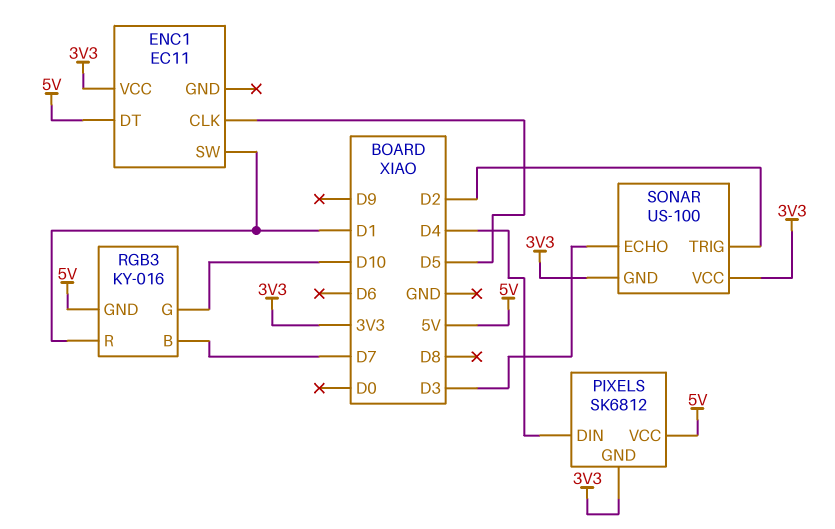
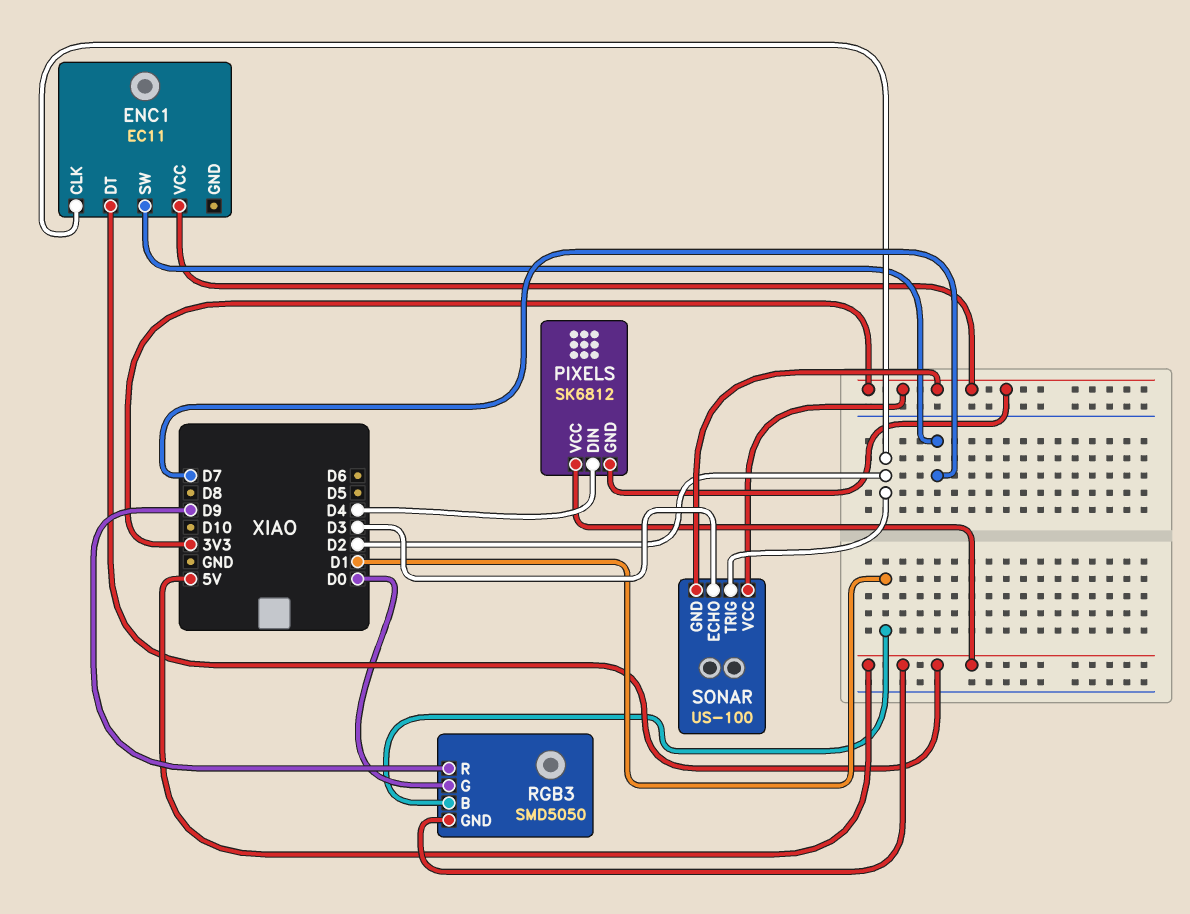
ENC1 pin CLK: D5 -> D2
ENC1 pin SW: D1 -> D7
RGB3: KY-016 -> SMD5050
RGB3 pin B: D7 -> D1
RGB3 pin G: D10 -> D0
RGB3 pin R: D1 -> D9

